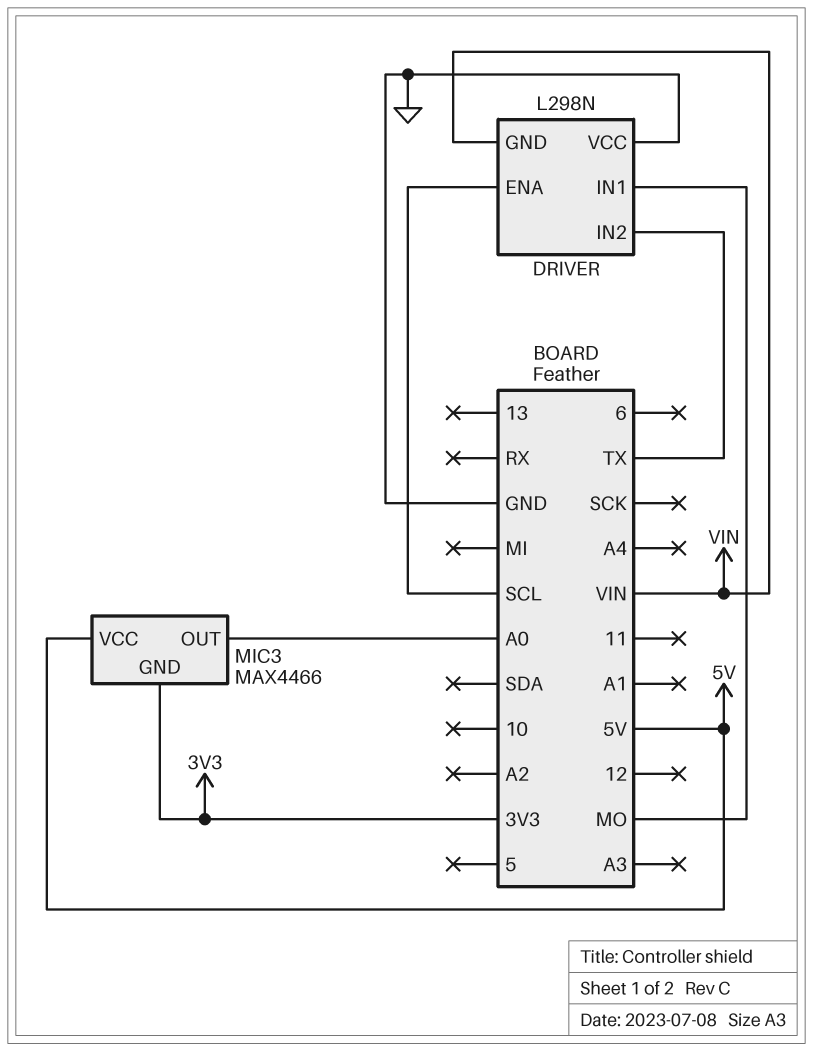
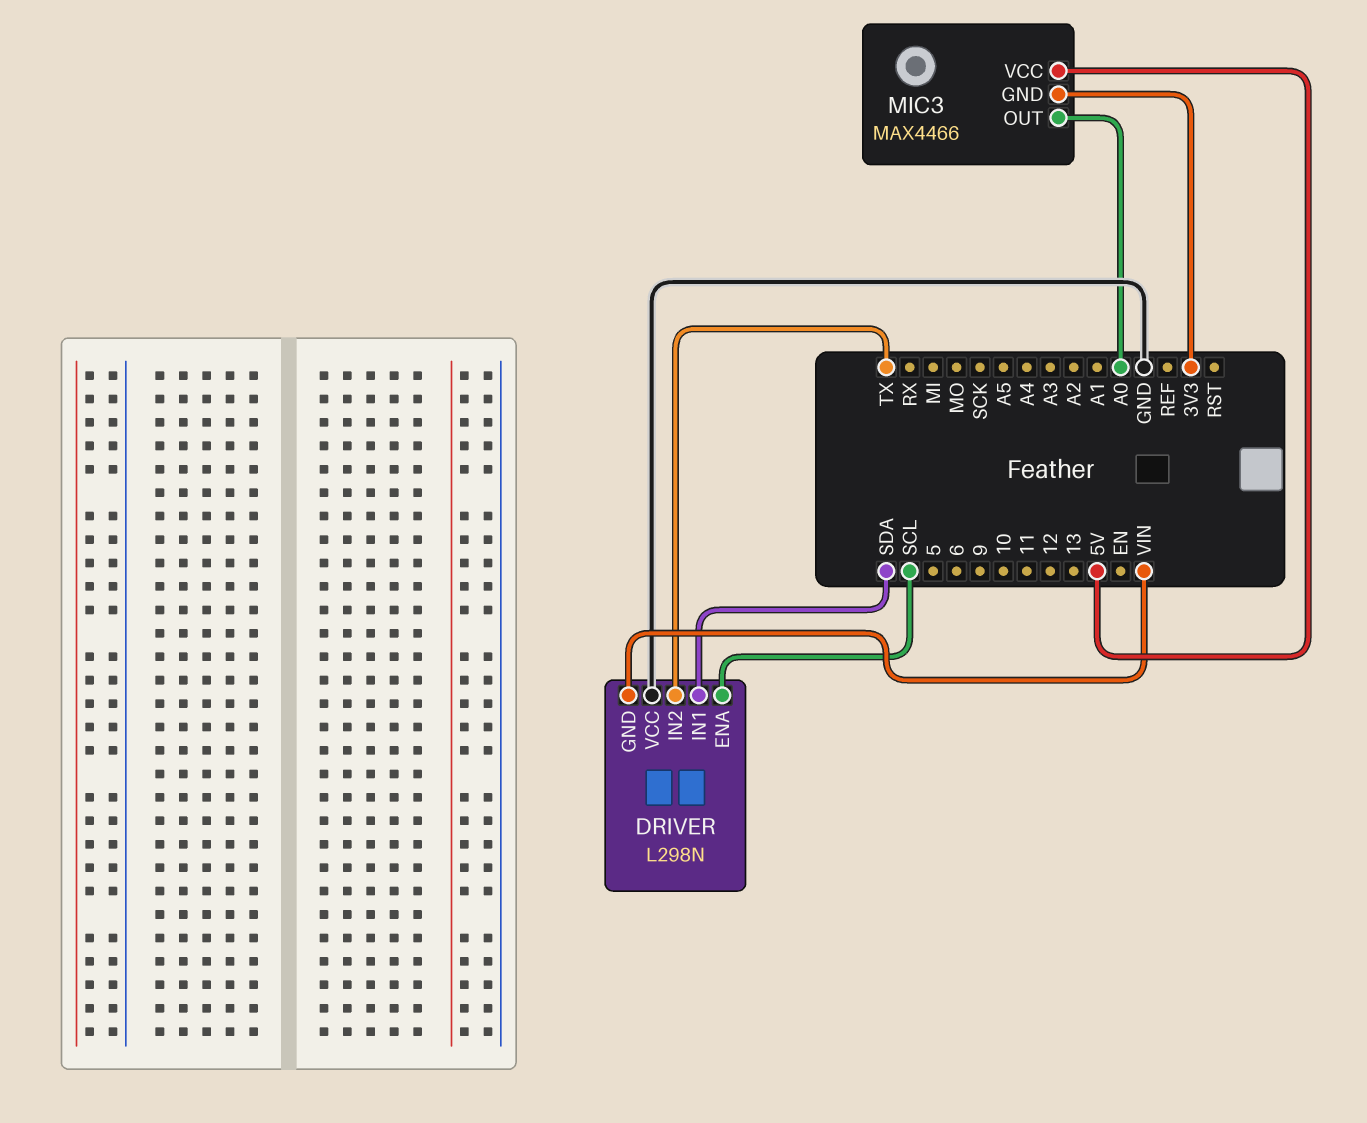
DRIVER pin IN1: MO -> SDA

